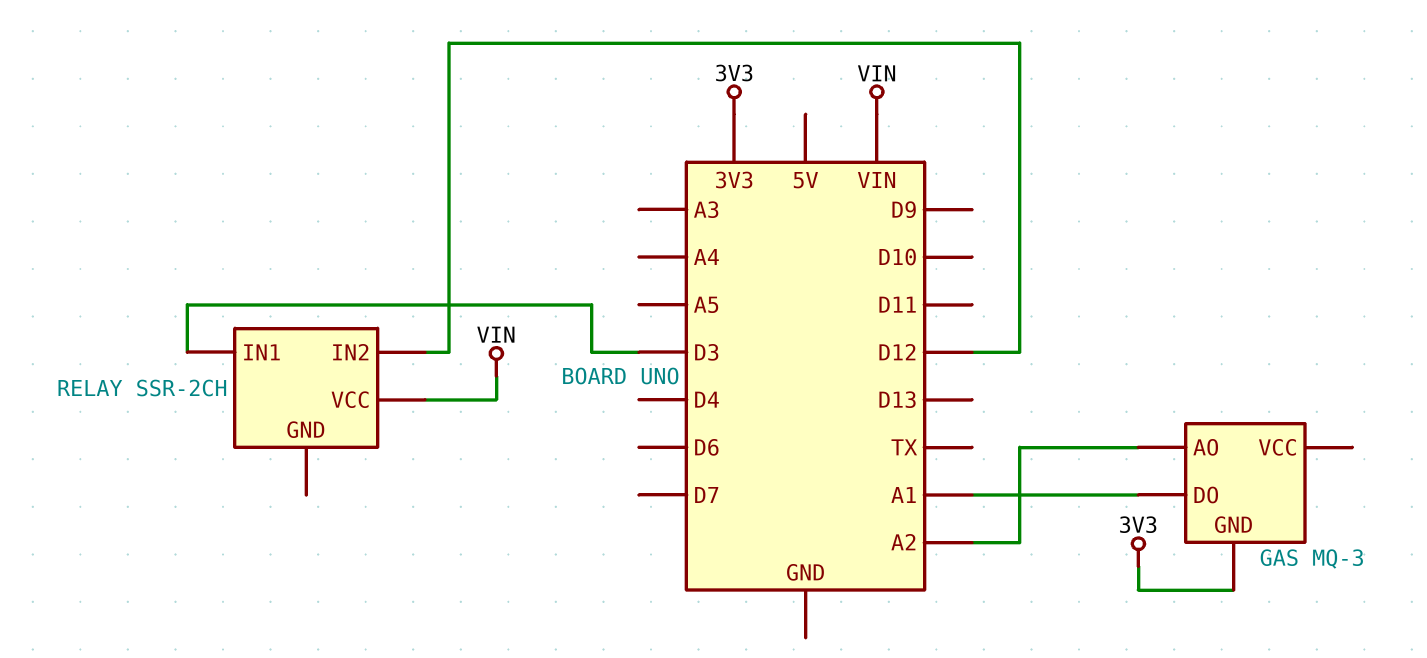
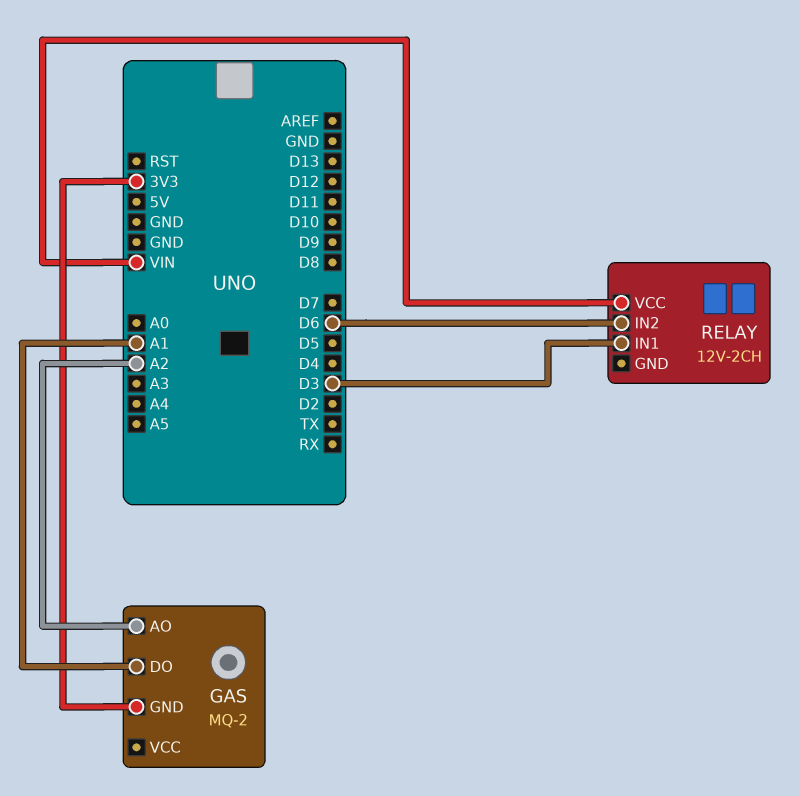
GAS: MQ-3 -> MQ-2
RELAY: SSR-2CH -> 12V-2CH
RELAY pin IN2: D12 -> D6

